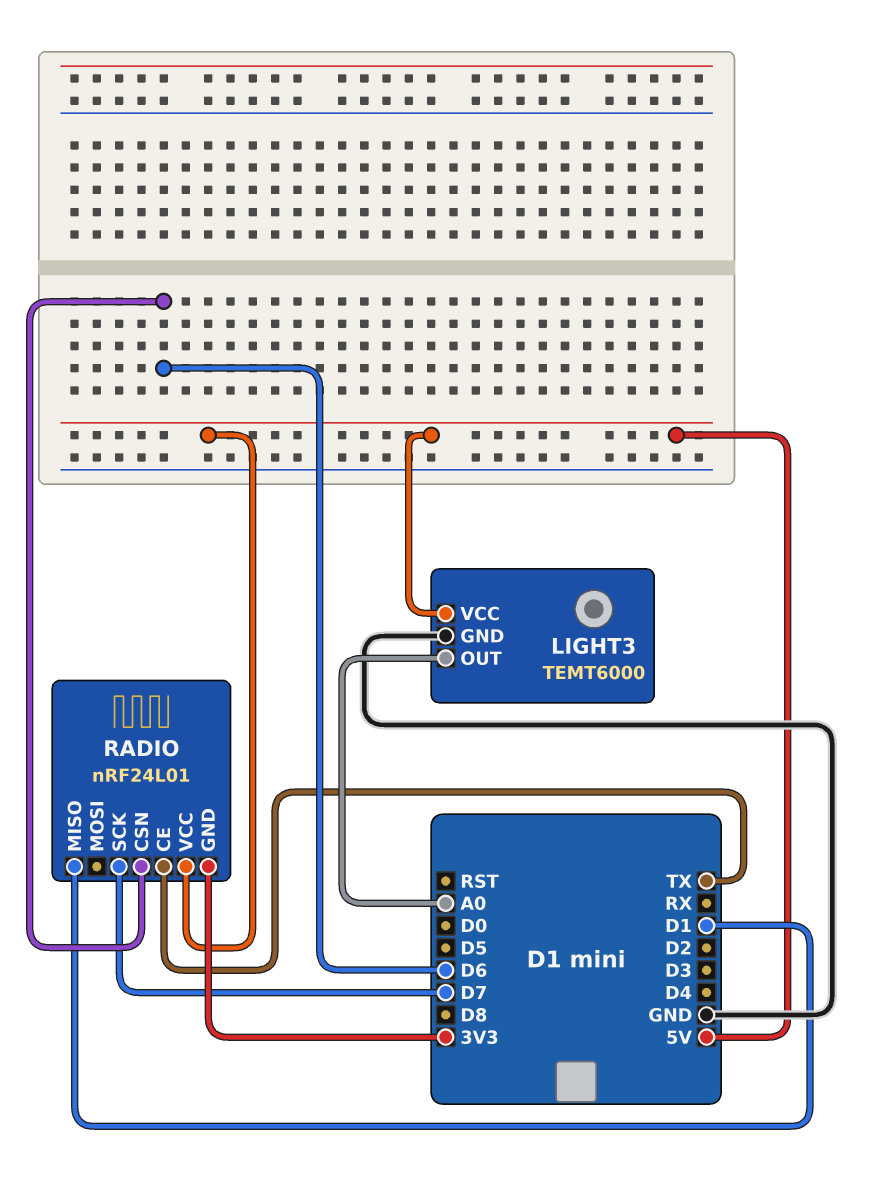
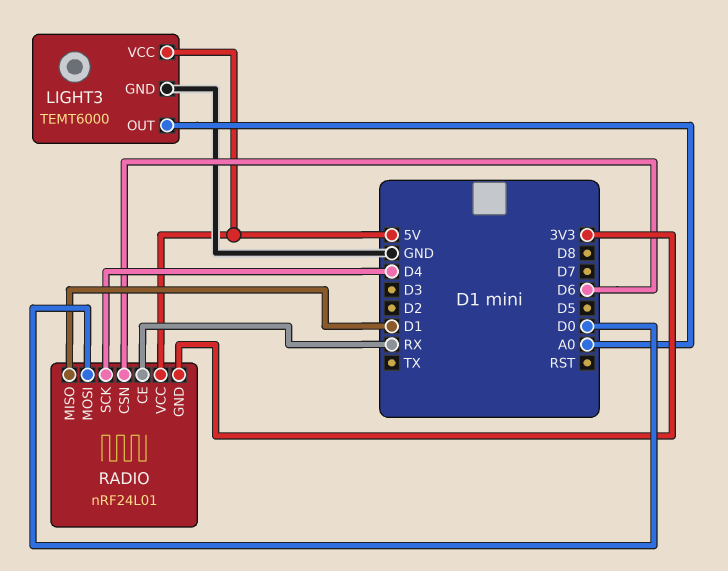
RADIO pin CE: TX -> RX
RADIO pin MOSI: none -> D0
RADIO pin SCK: D7 -> D4

